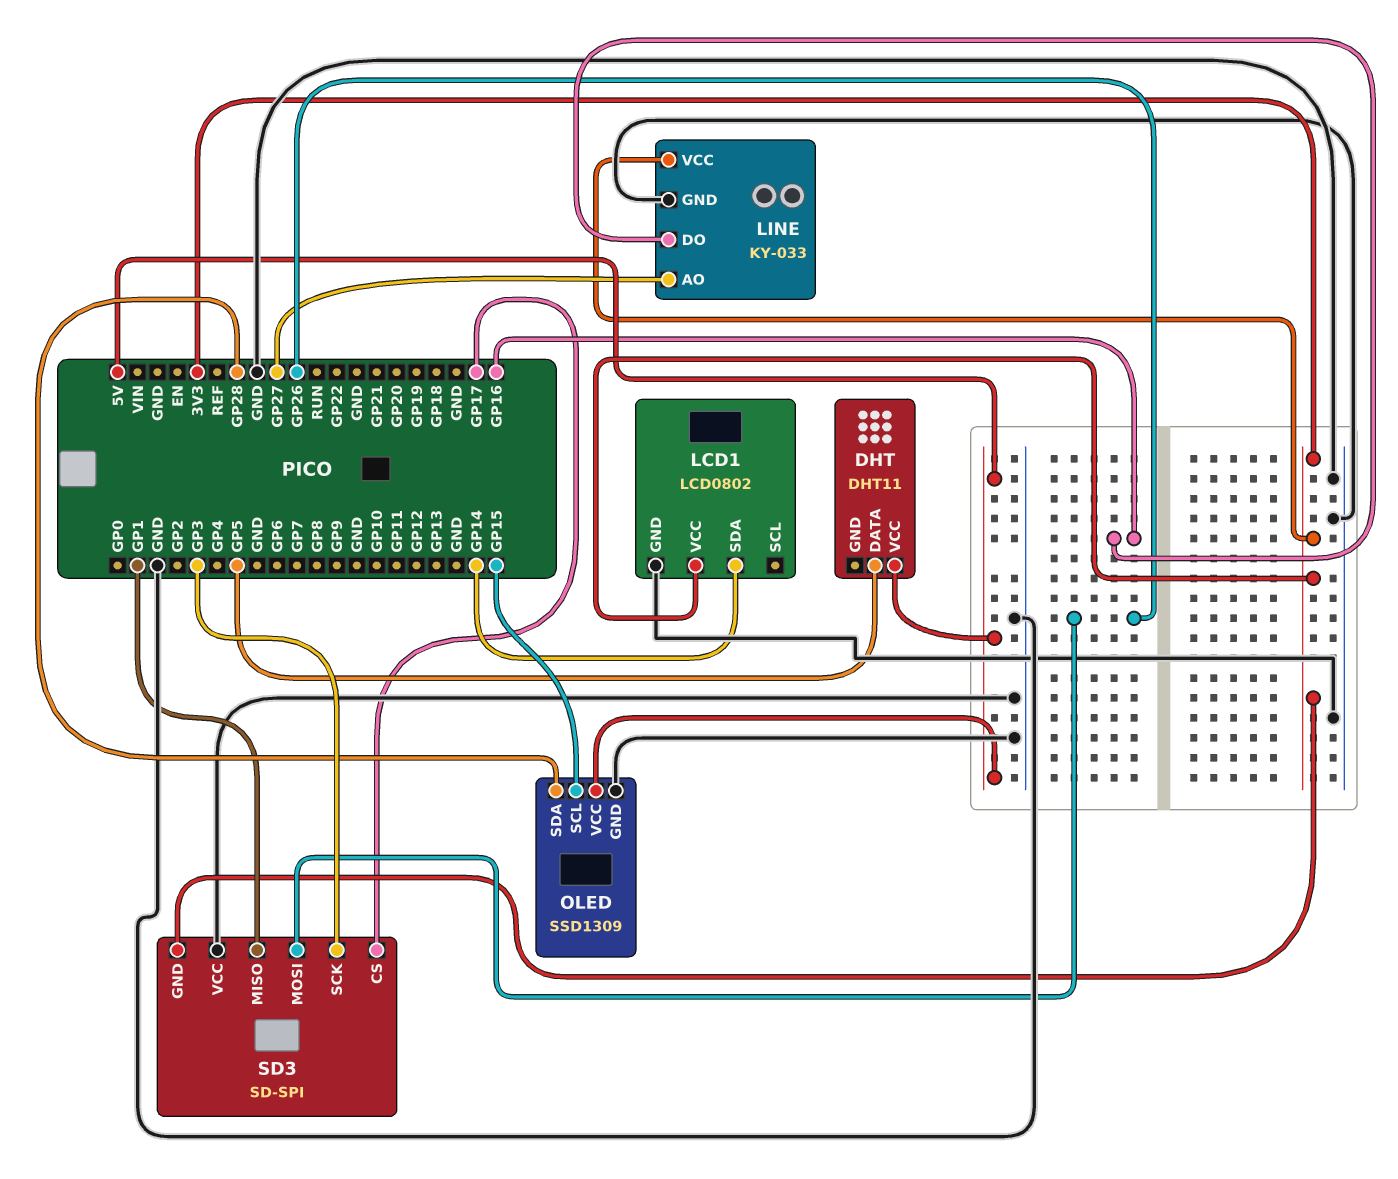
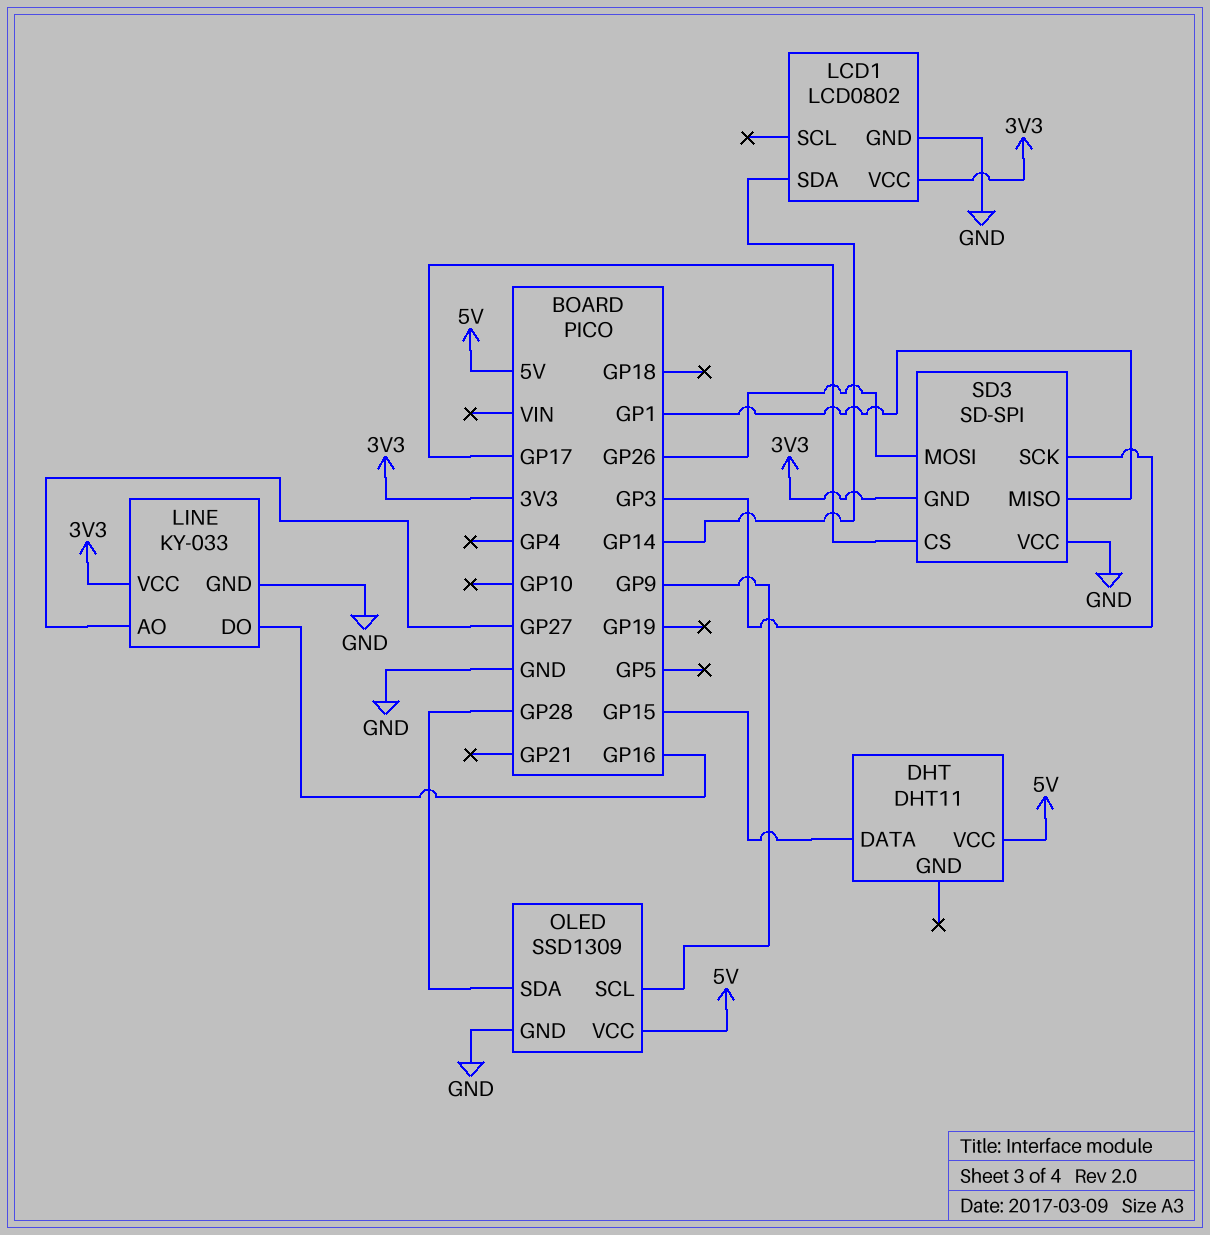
DHT pin DATA: GP5 -> GP15
OLED pin SCL: GP15 -> GP9

